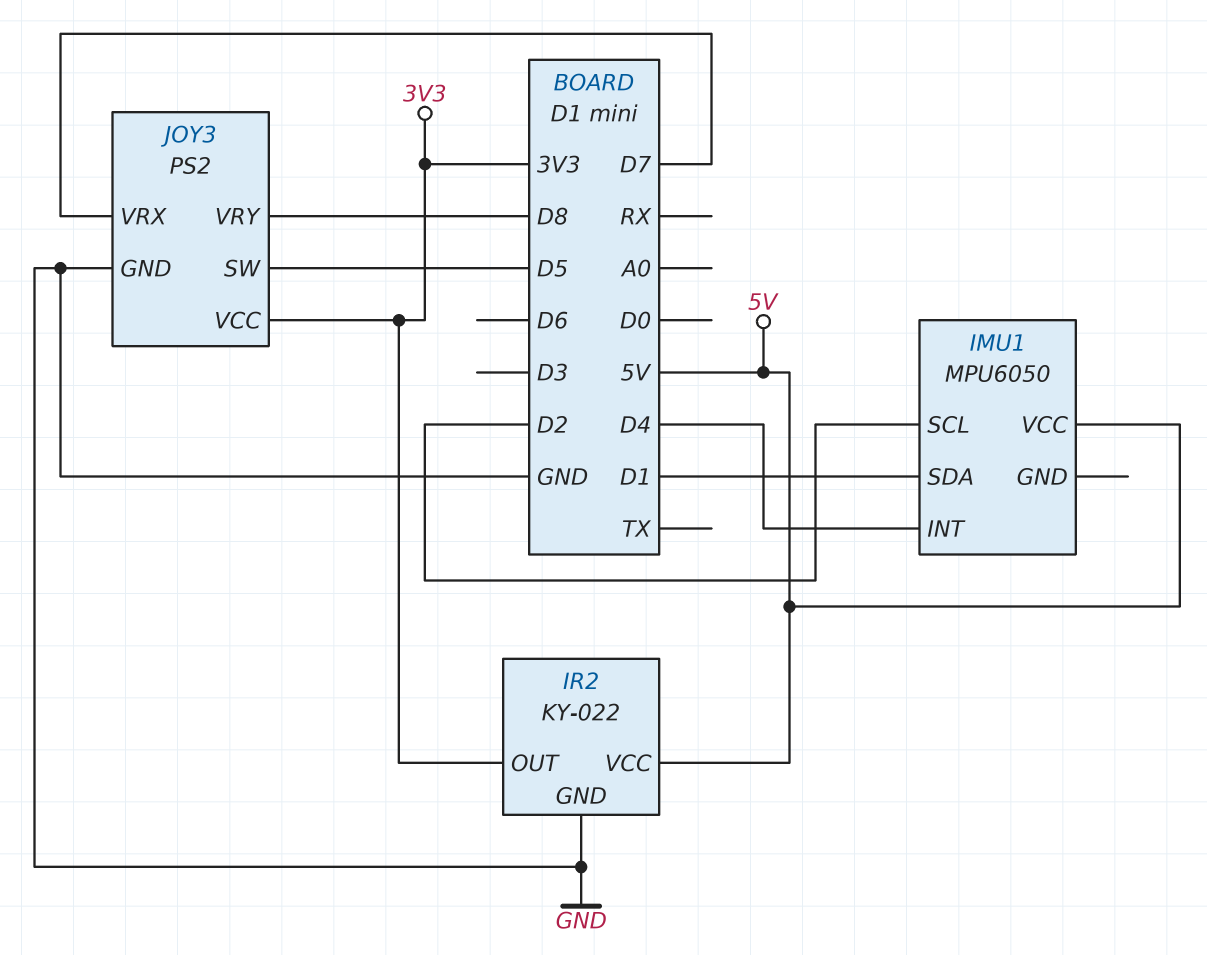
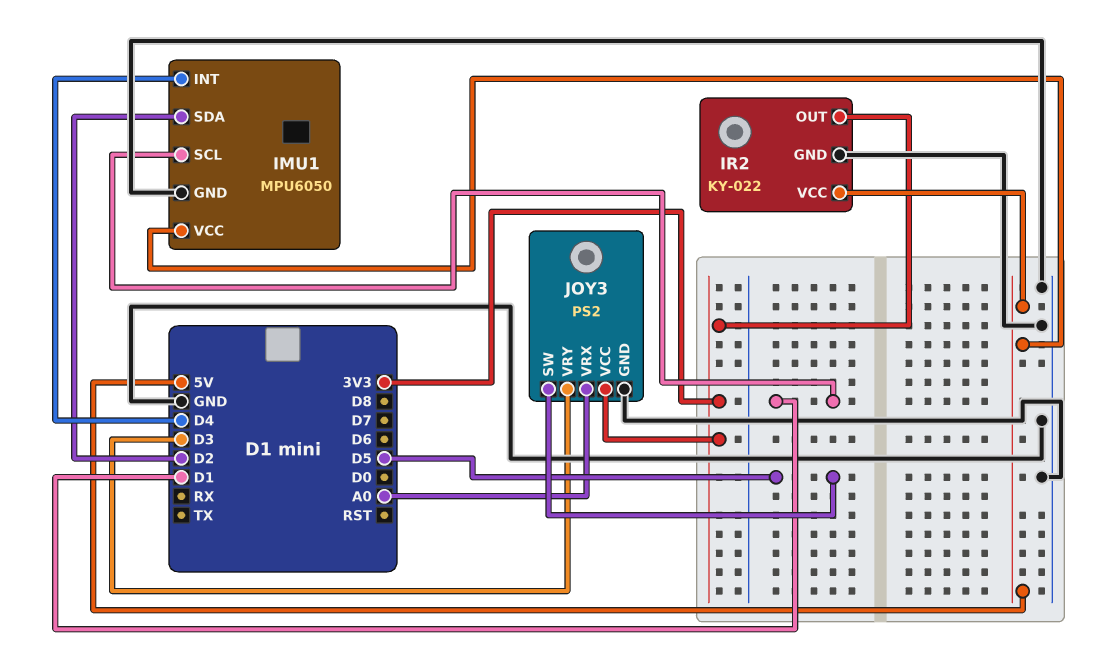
IMU1 pin GND: none -> GND
IMU1 pin SCL: D2 -> D1
IMU1 pin SDA: D1 -> D2
JOY3 pin VRX: D7 -> A0
JOY3 pin VRY: D8 -> D3

